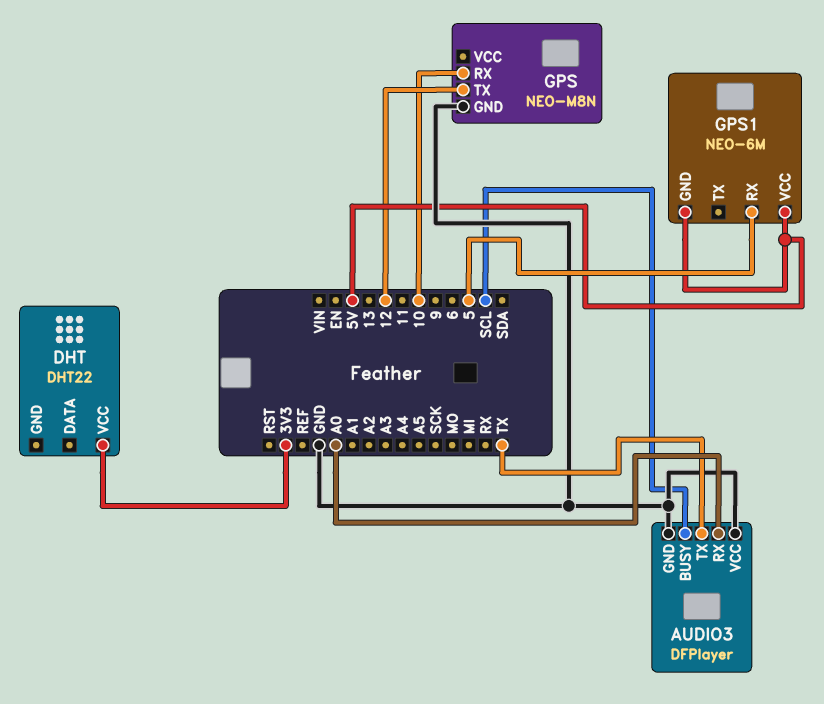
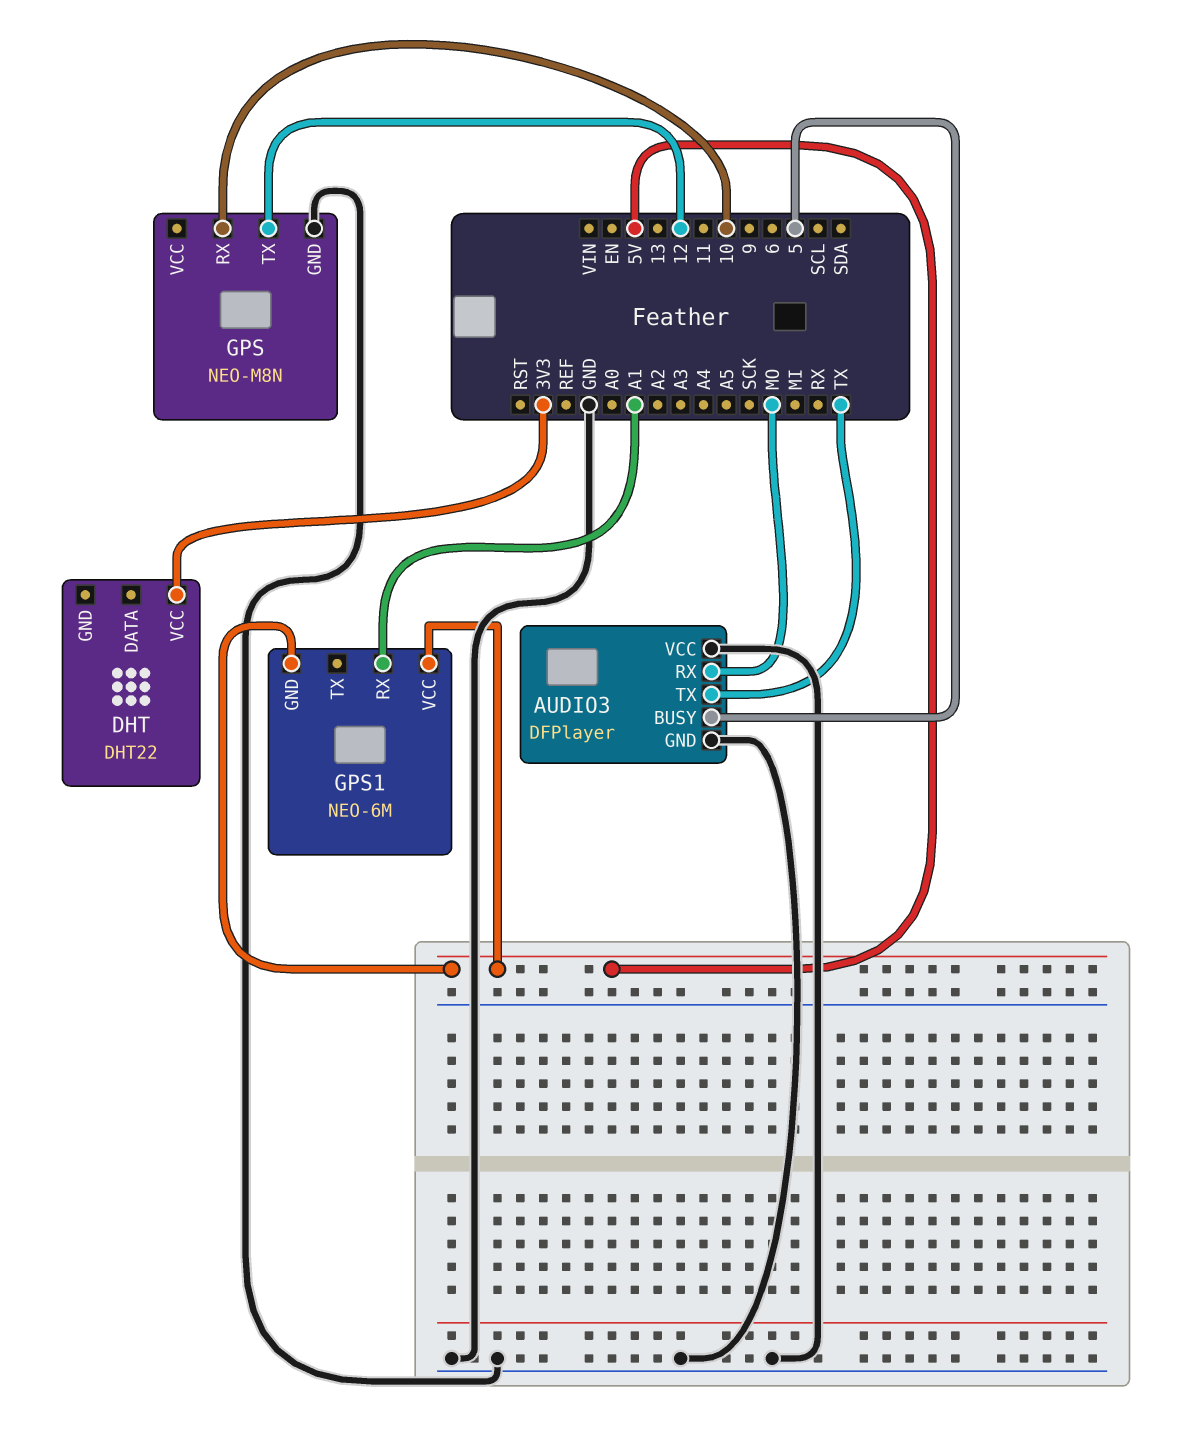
AUDIO3 pin BUSY: SCL -> 5
AUDIO3 pin RX: A0 -> MO
GPS1 pin RX: 5 -> A1

